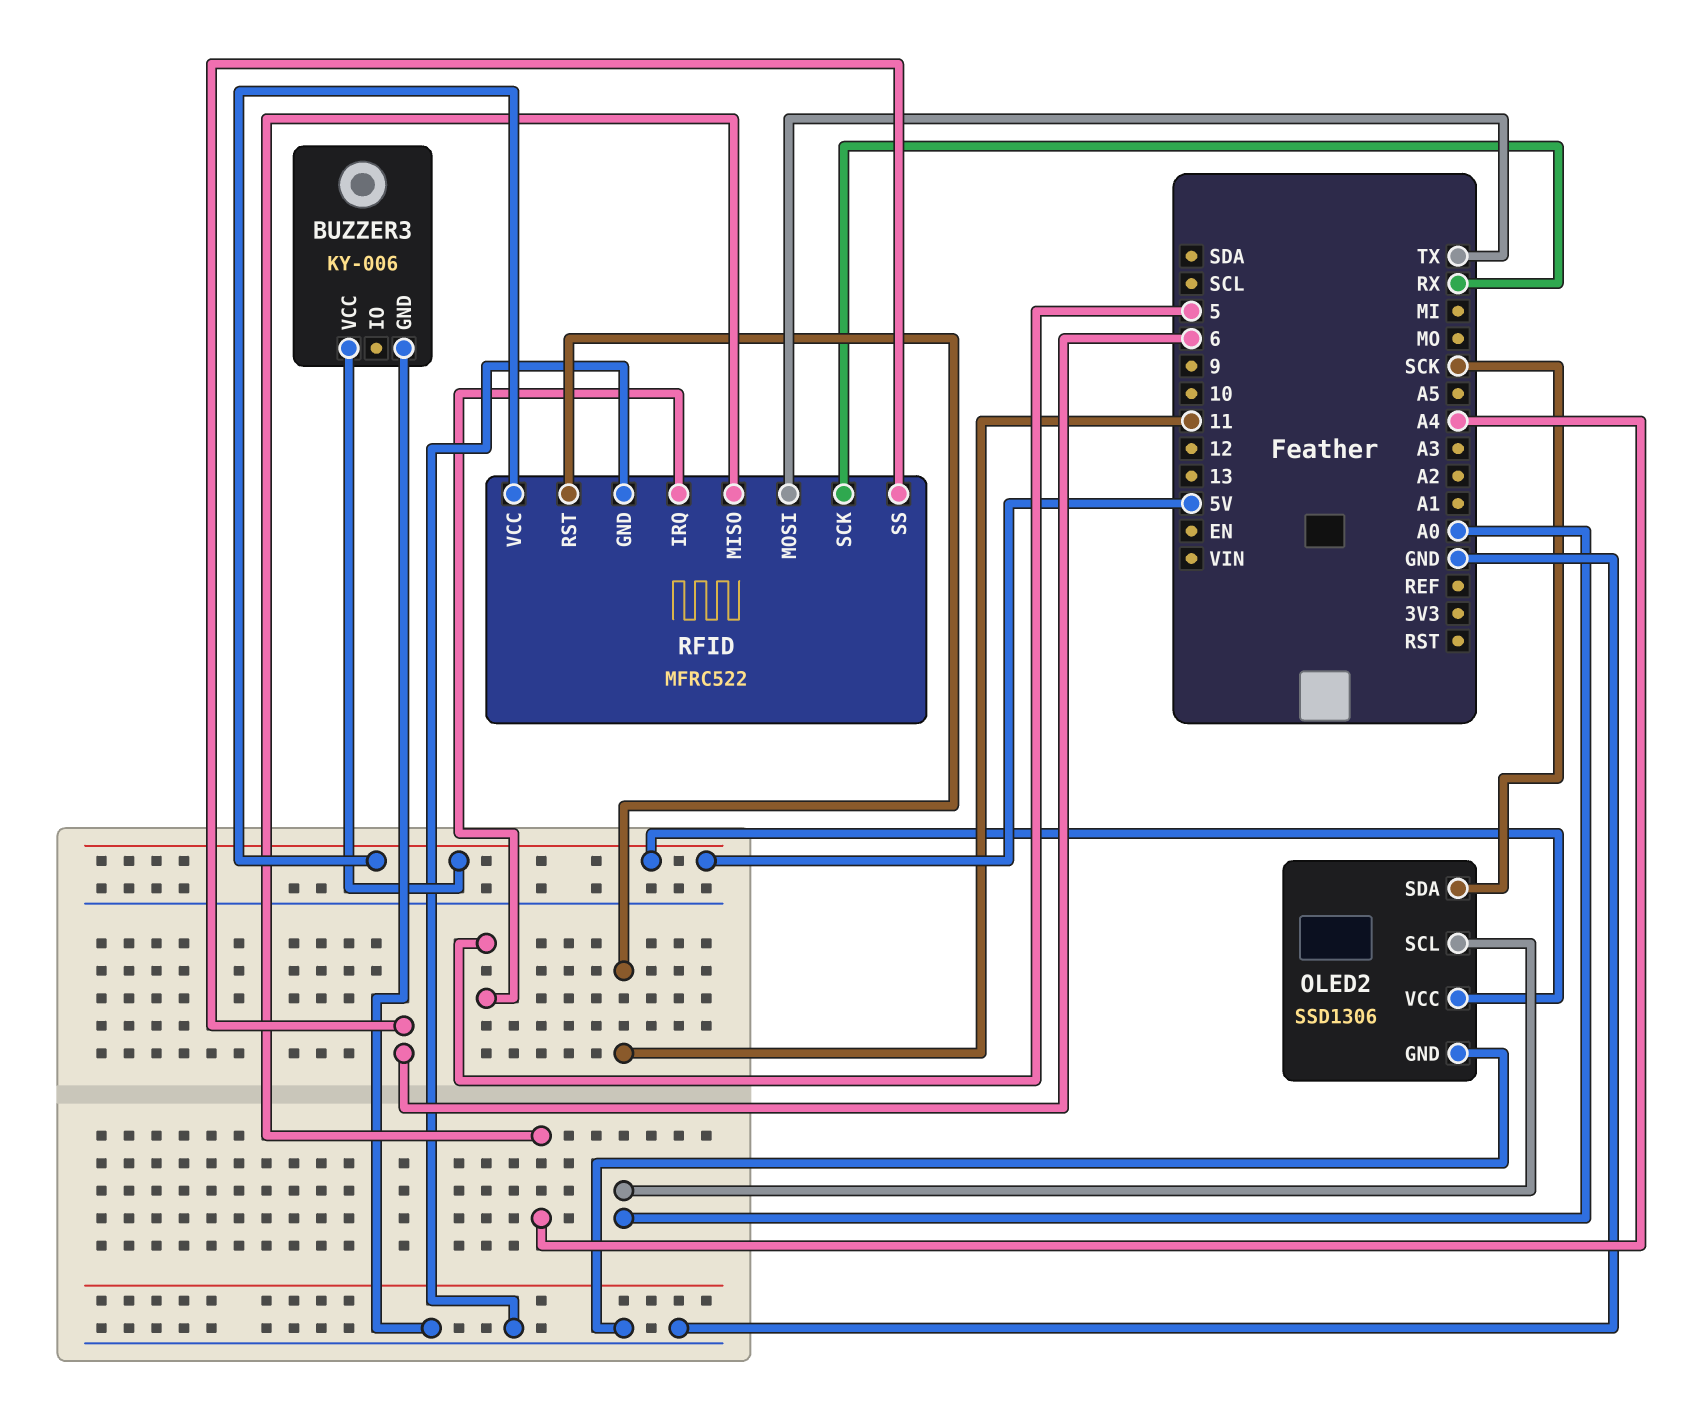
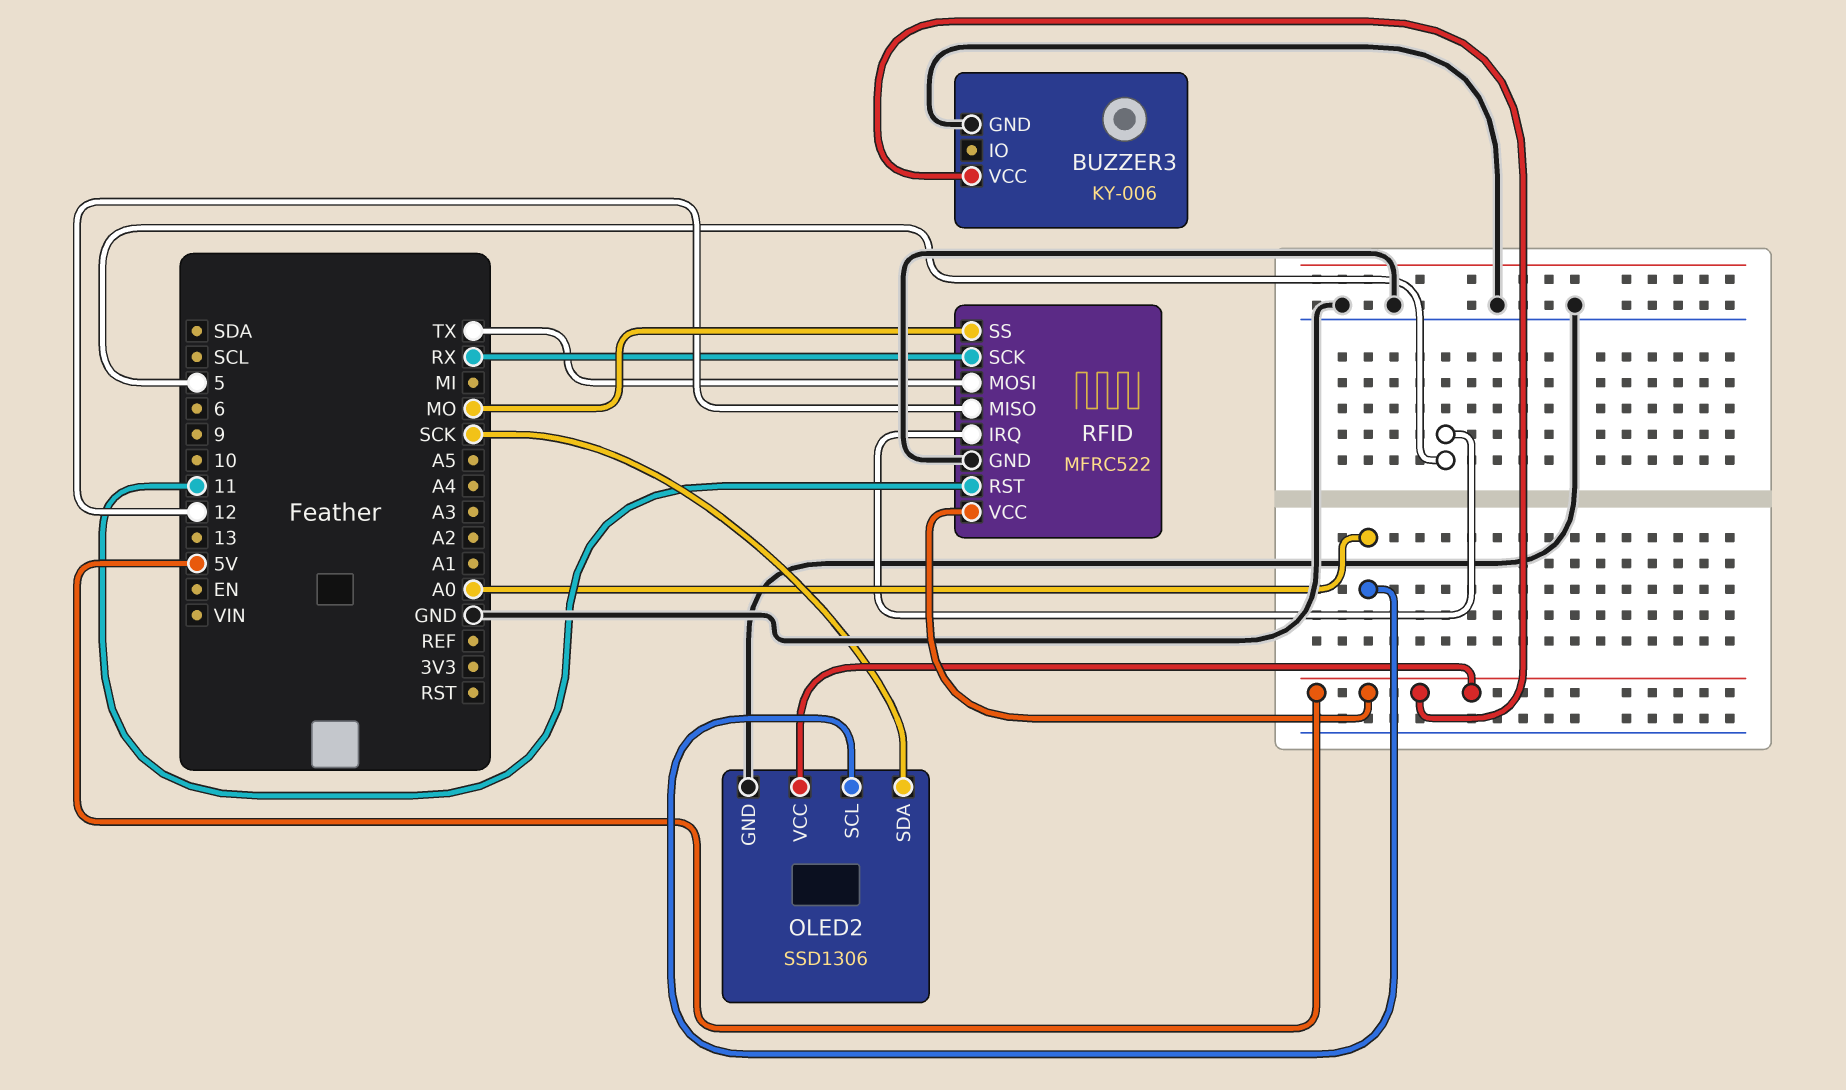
RFID pin MISO: A4 -> 12
RFID pin SS: 6 -> MO

